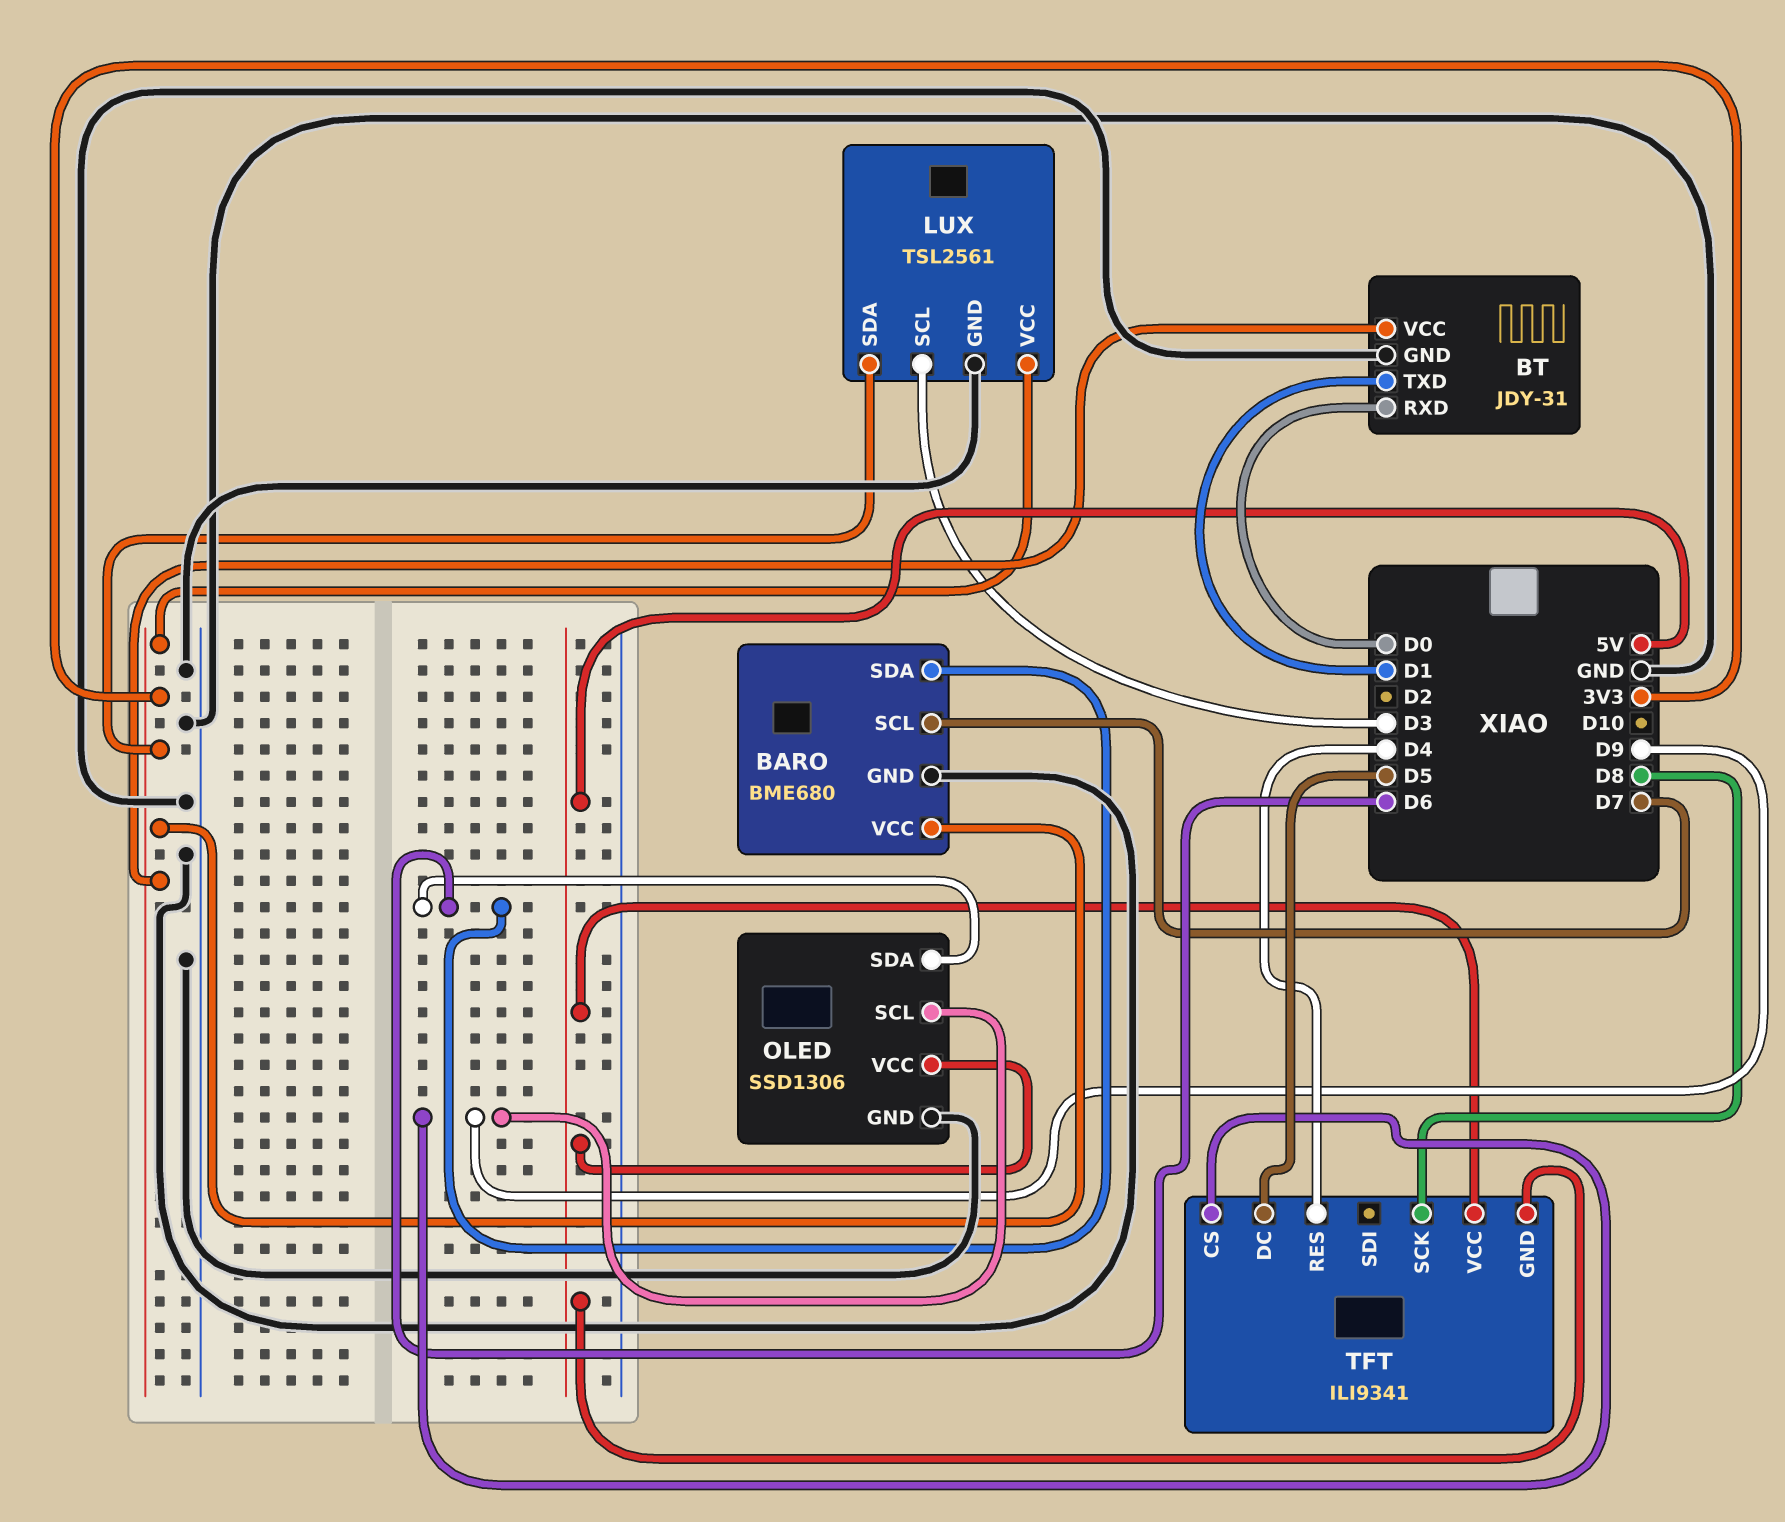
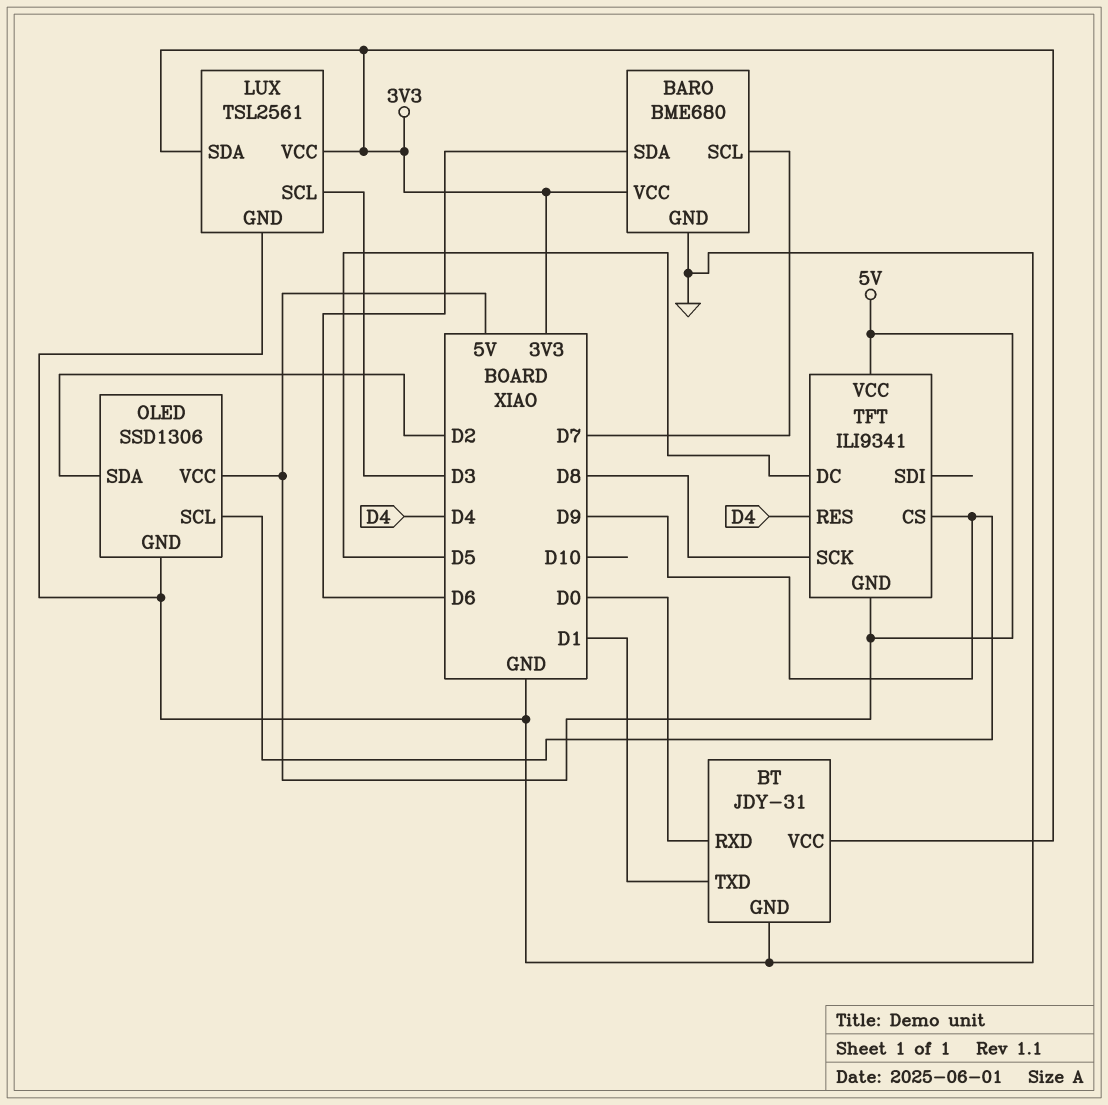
OLED pin SDA: D6 -> D2

